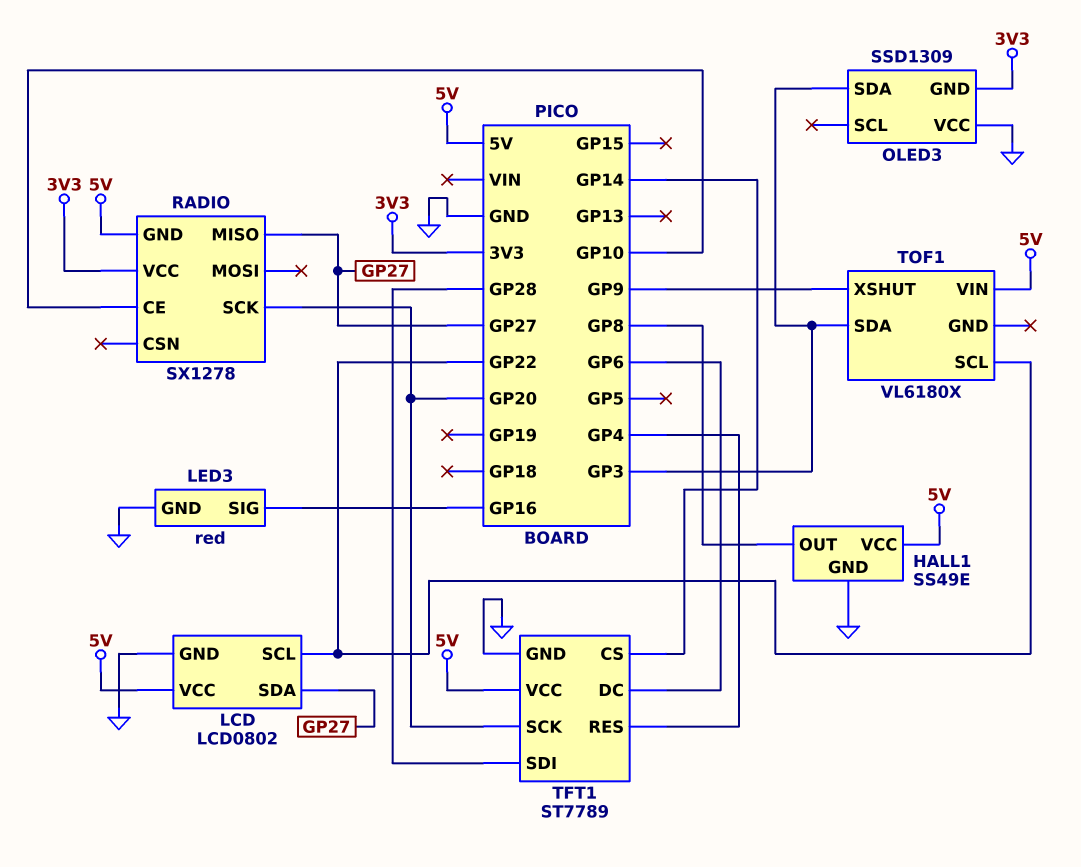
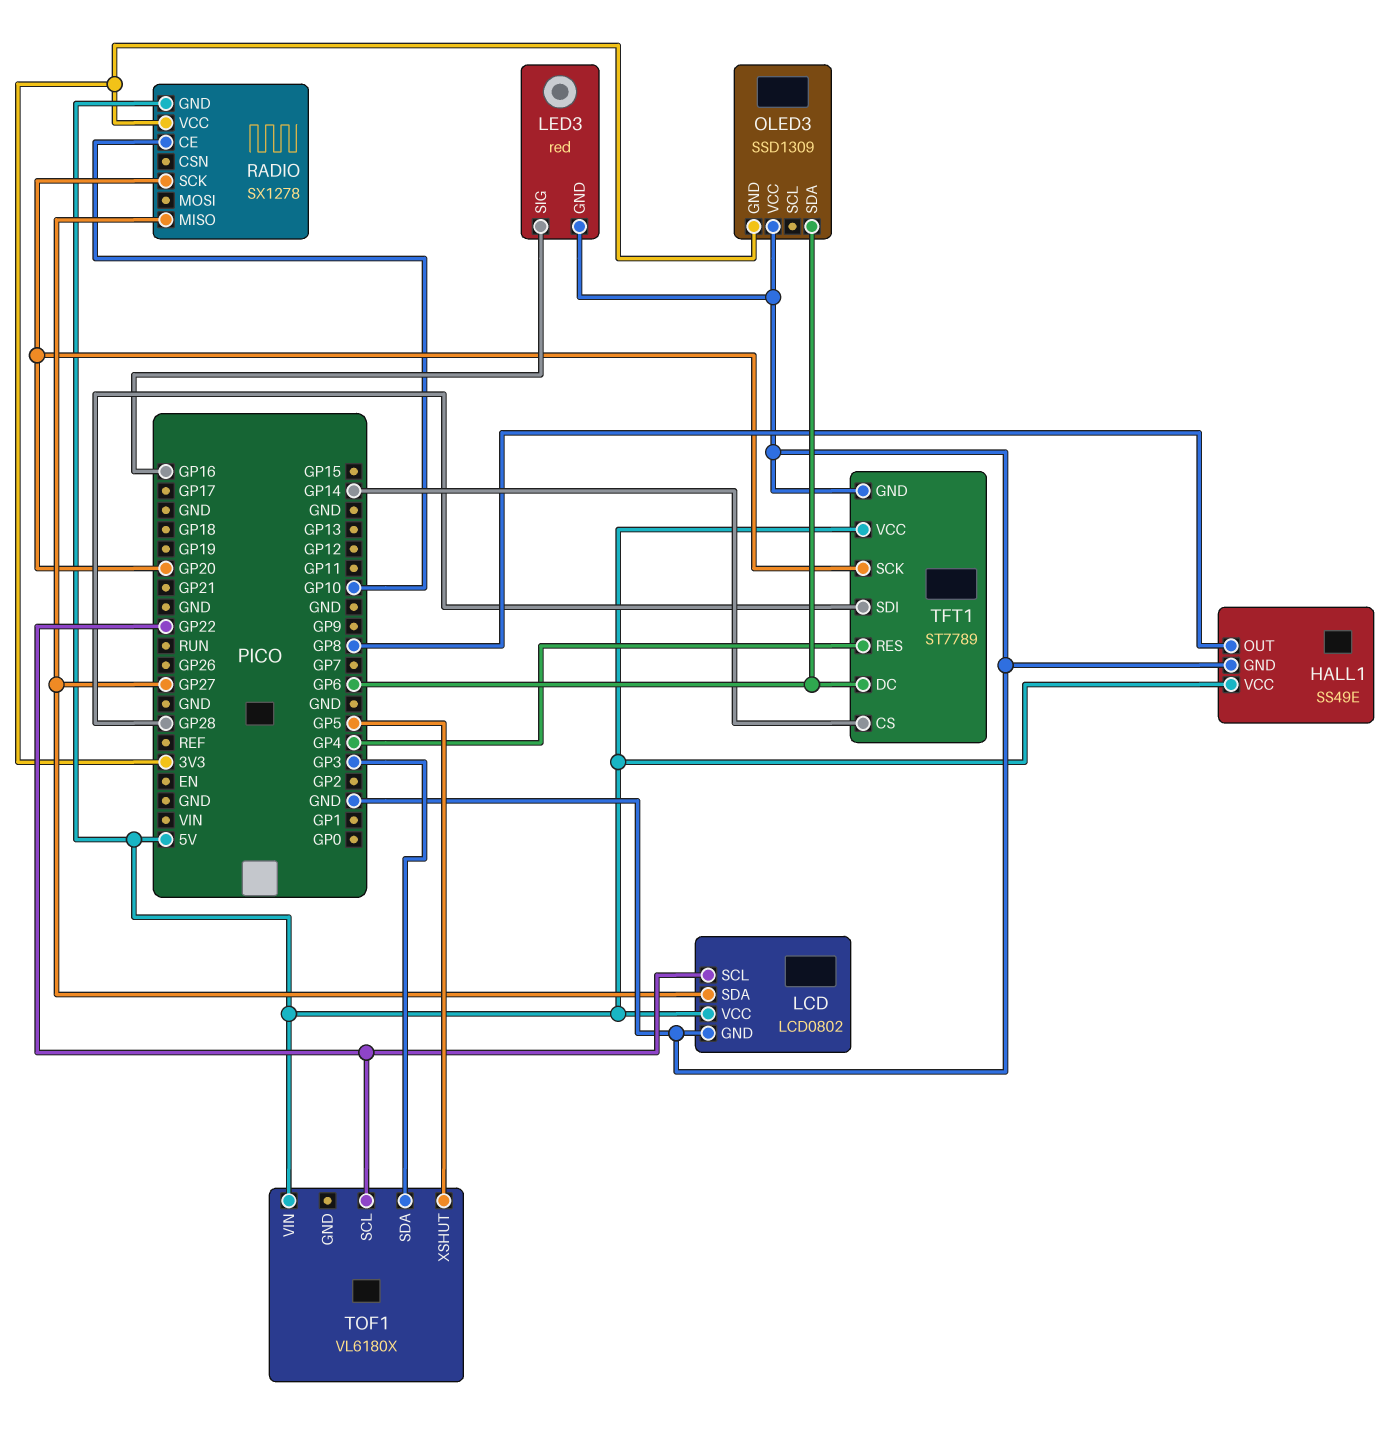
OLED3 pin SDA: GP3 -> GP6
TOF1 pin XSHUT: GP9 -> GP5

